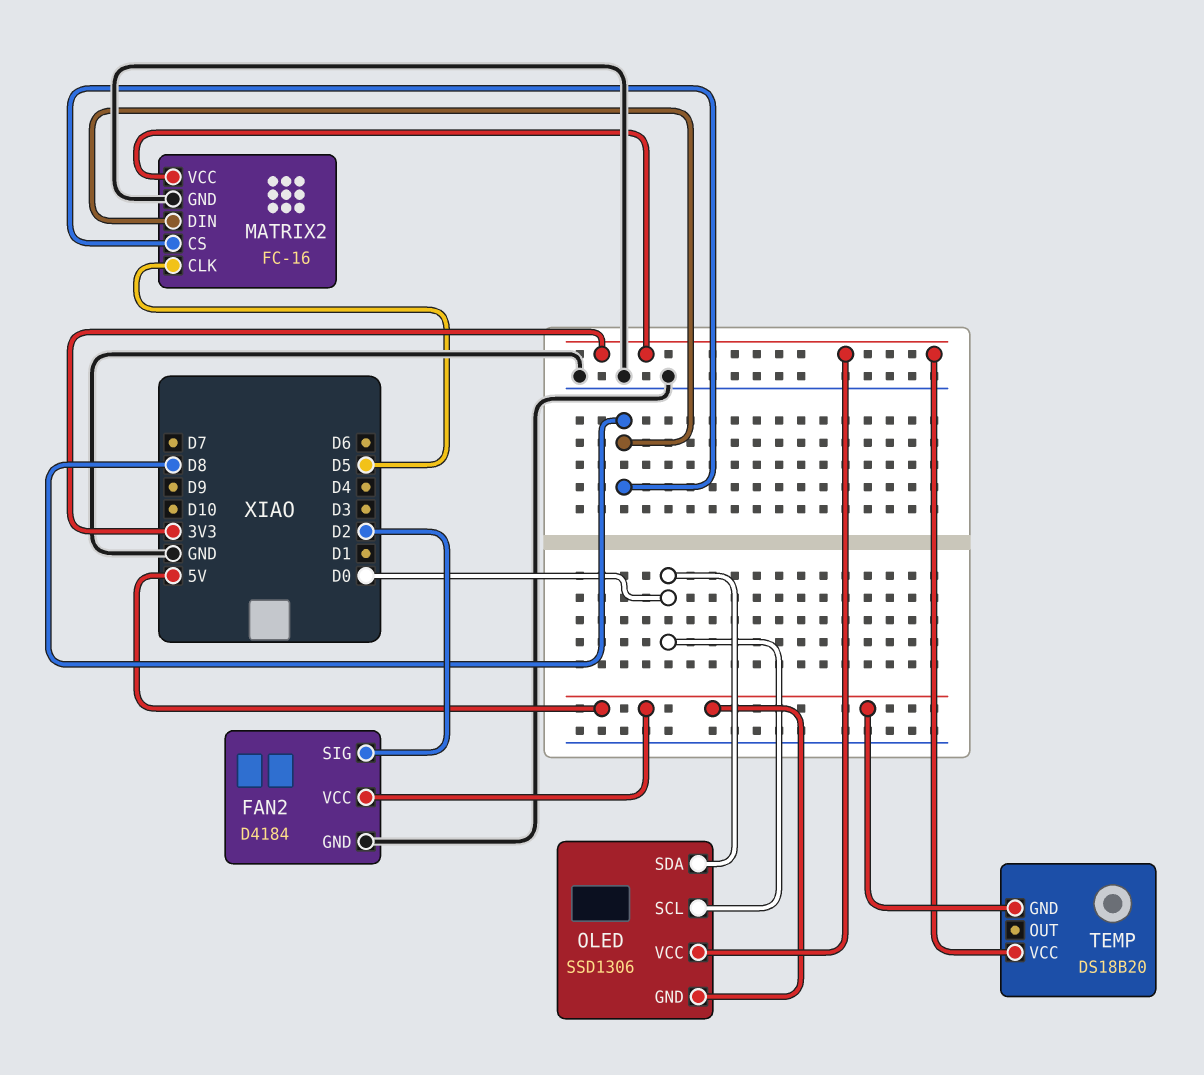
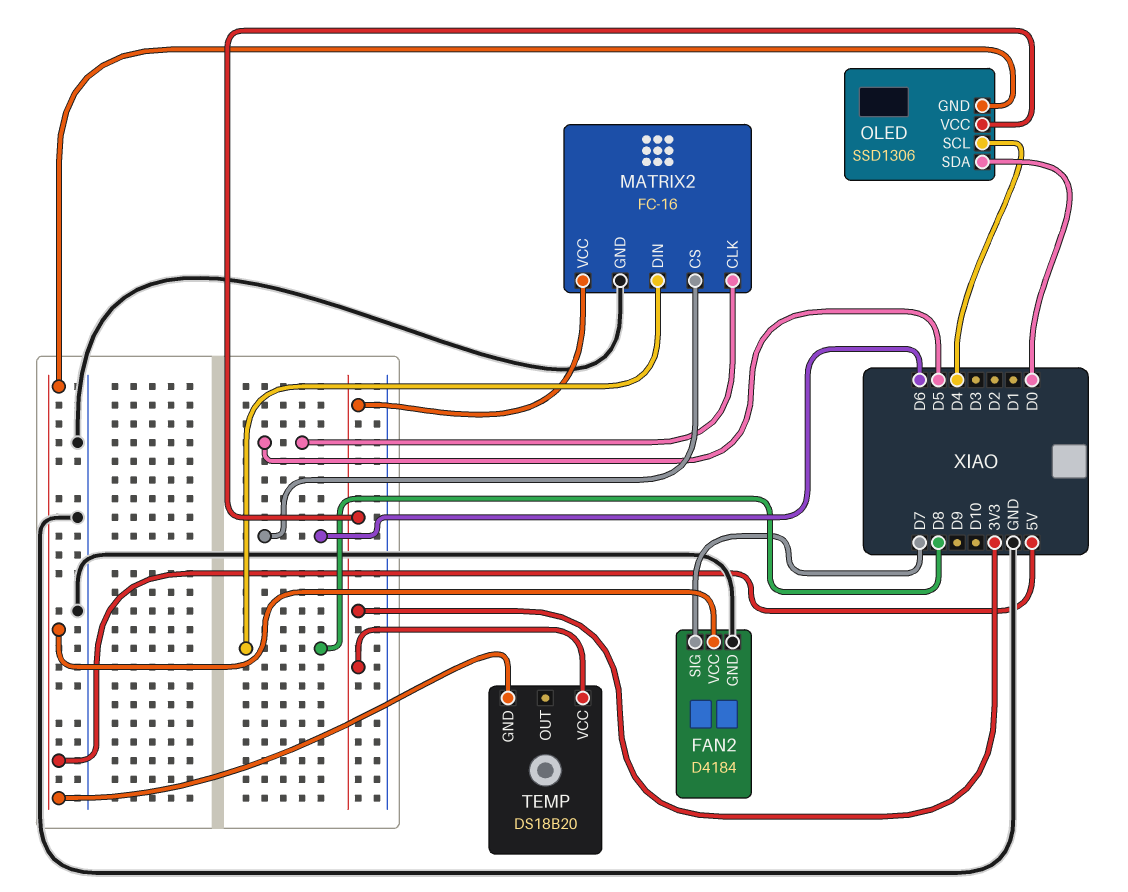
FAN2 pin SIG: D2 -> D7
MATRIX2 pin CS: D8 -> D6
OLED pin SCL: D0 -> D4

